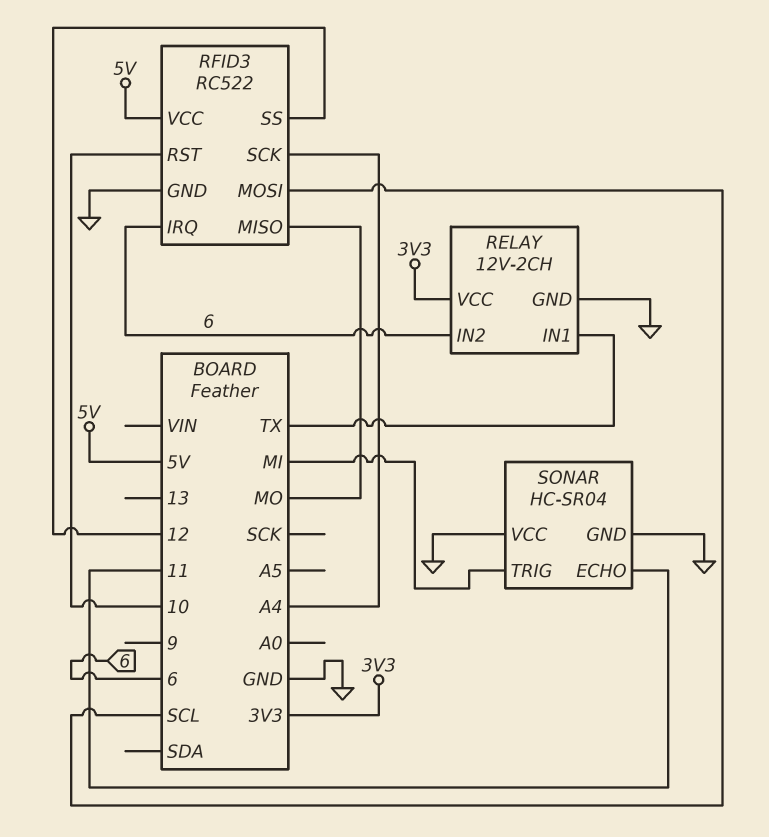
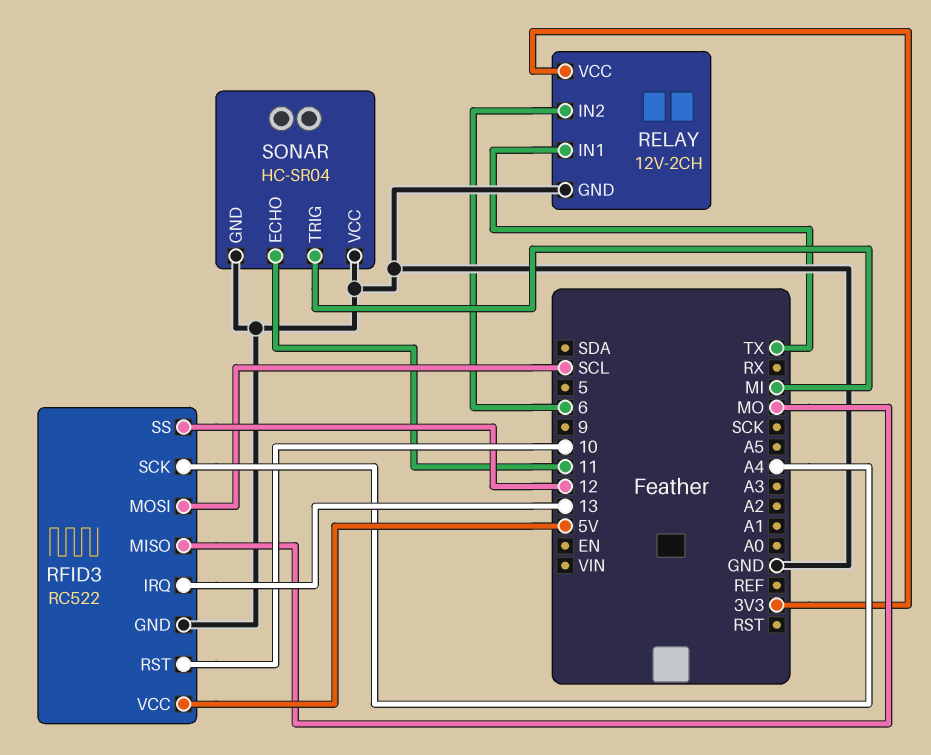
RFID3 pin IRQ: 6 -> 13

